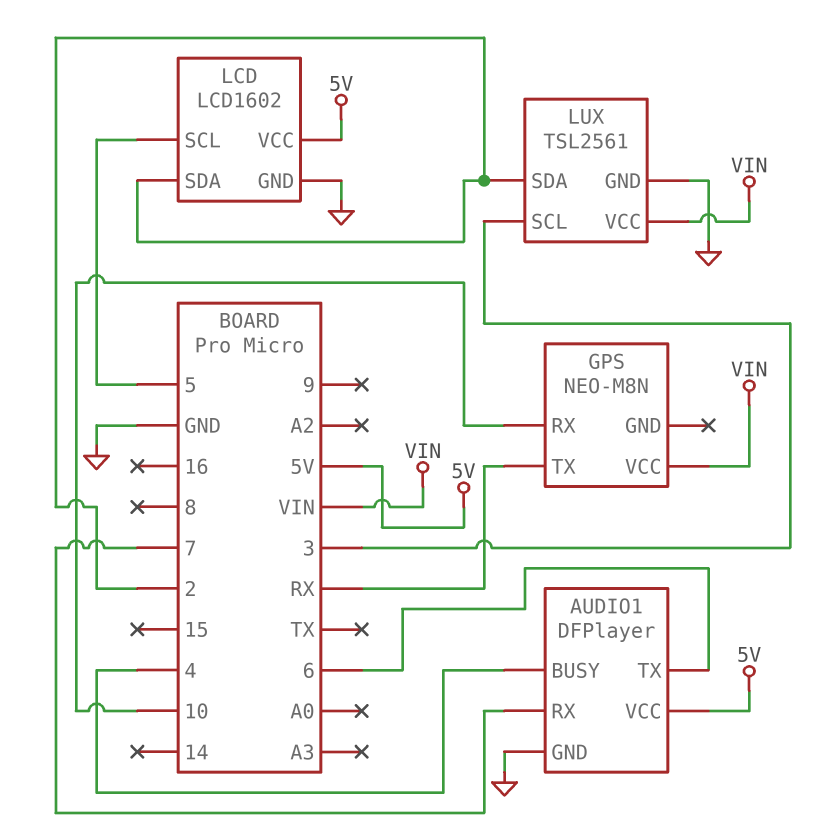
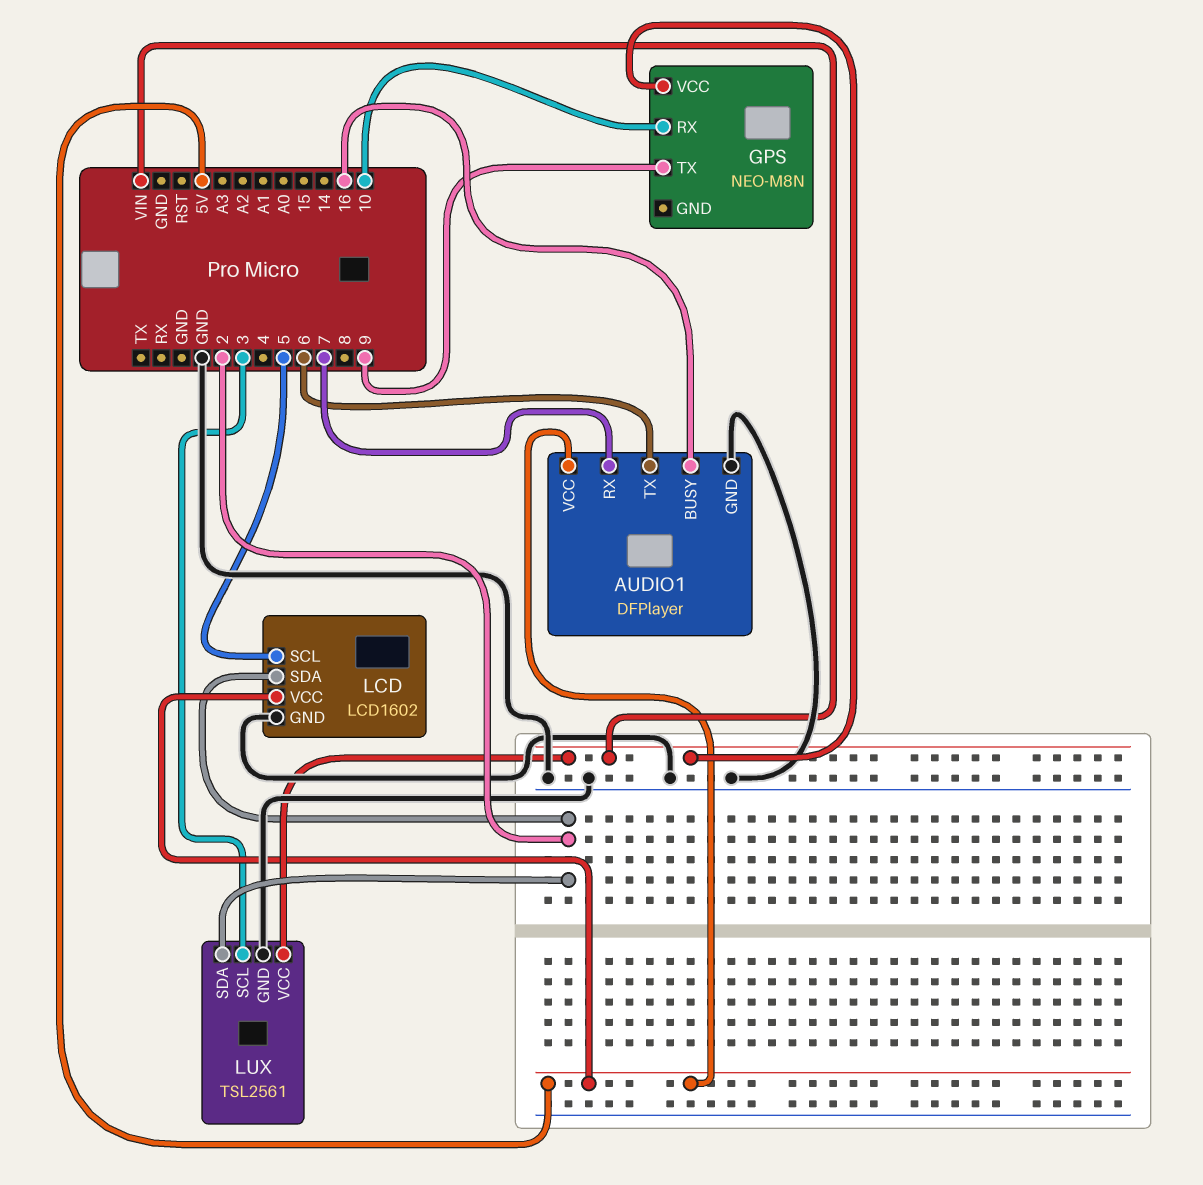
AUDIO1 pin BUSY: 4 -> 16
GPS pin TX: RX -> 9

